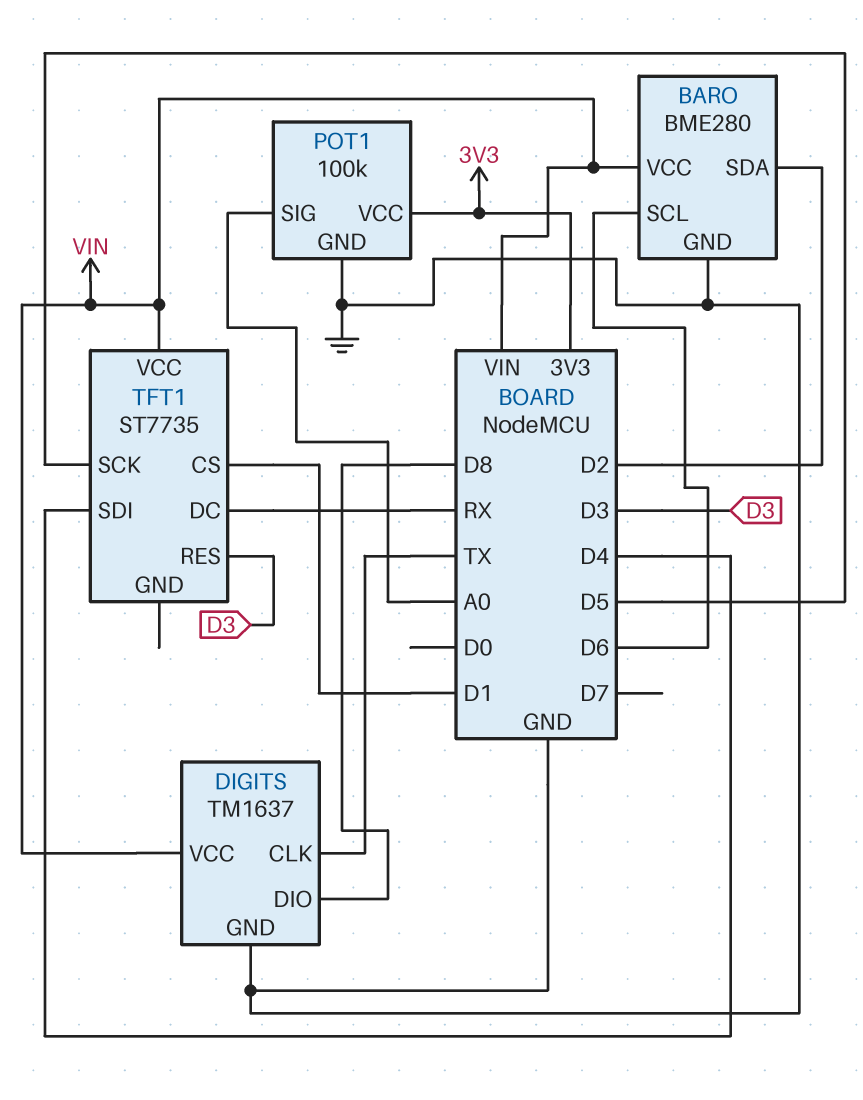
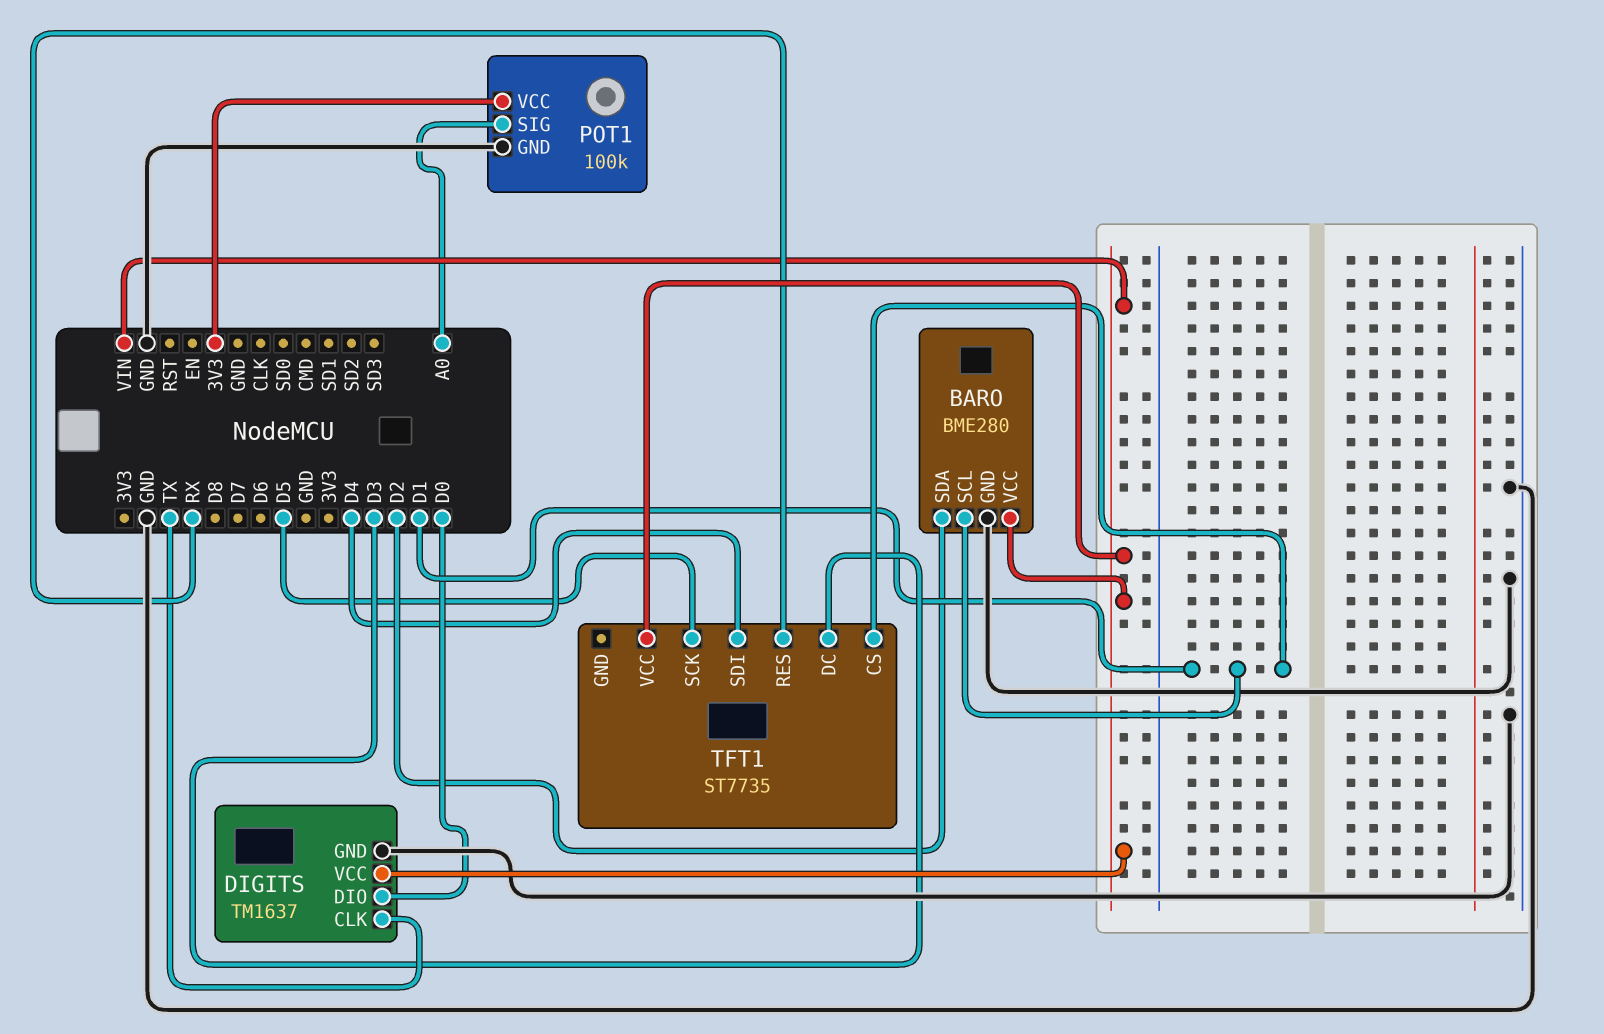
BARO pin SCL: D6 -> D1
DIGITS pin DIO: D8 -> D0
TFT1 pin DC: RX -> D3
TFT1 pin RES: D3 -> RX

